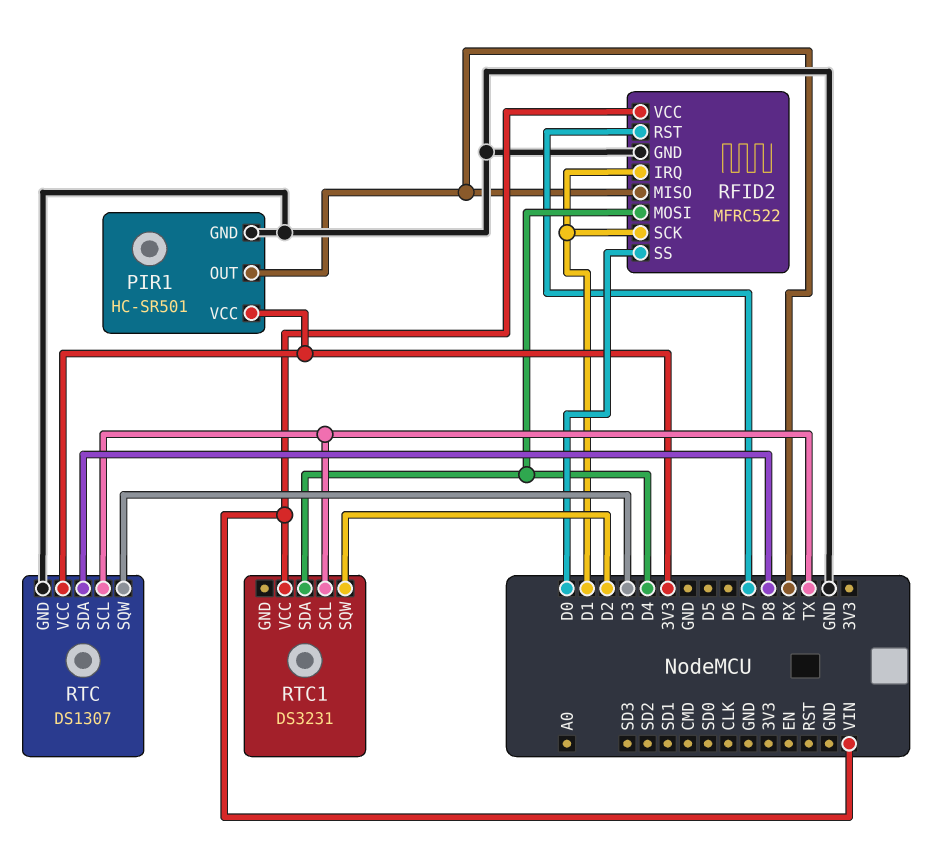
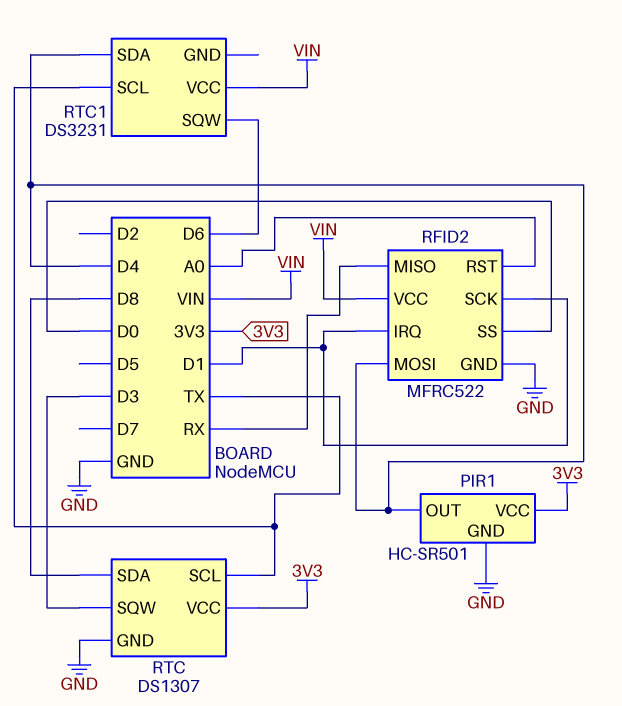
PIR1 pin OUT: RX -> D4
RFID2 pin RST: D7 -> A0
RTC1 pin SQW: D2 -> D6

